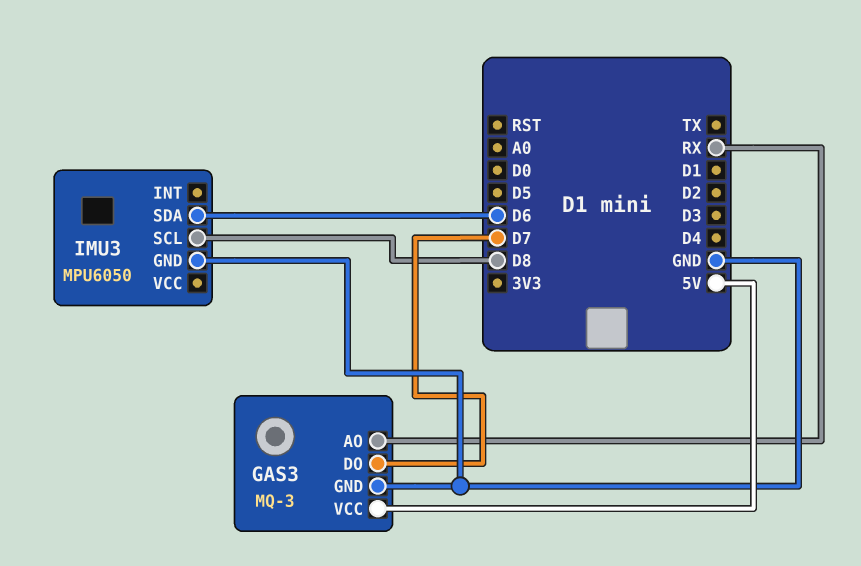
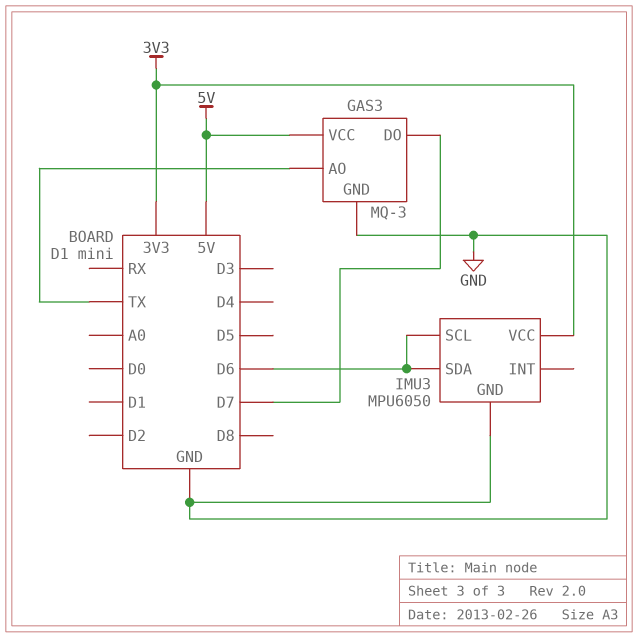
GAS3 pin AO: RX -> TX
IMU3 pin SCL: D8 -> D6
IMU3 pin VCC: none -> 3V3

